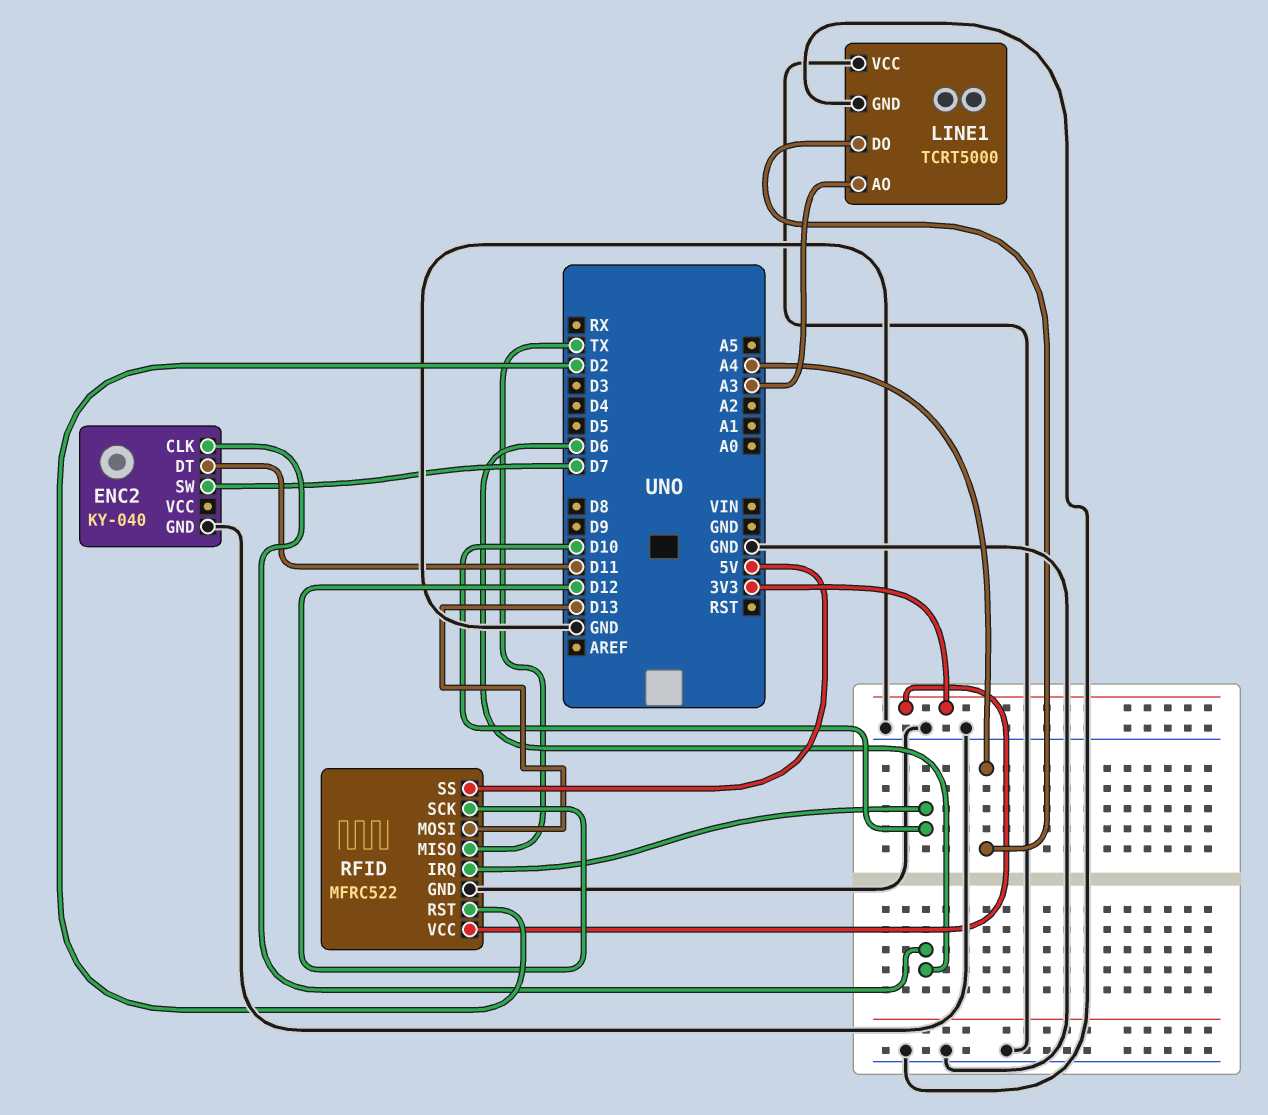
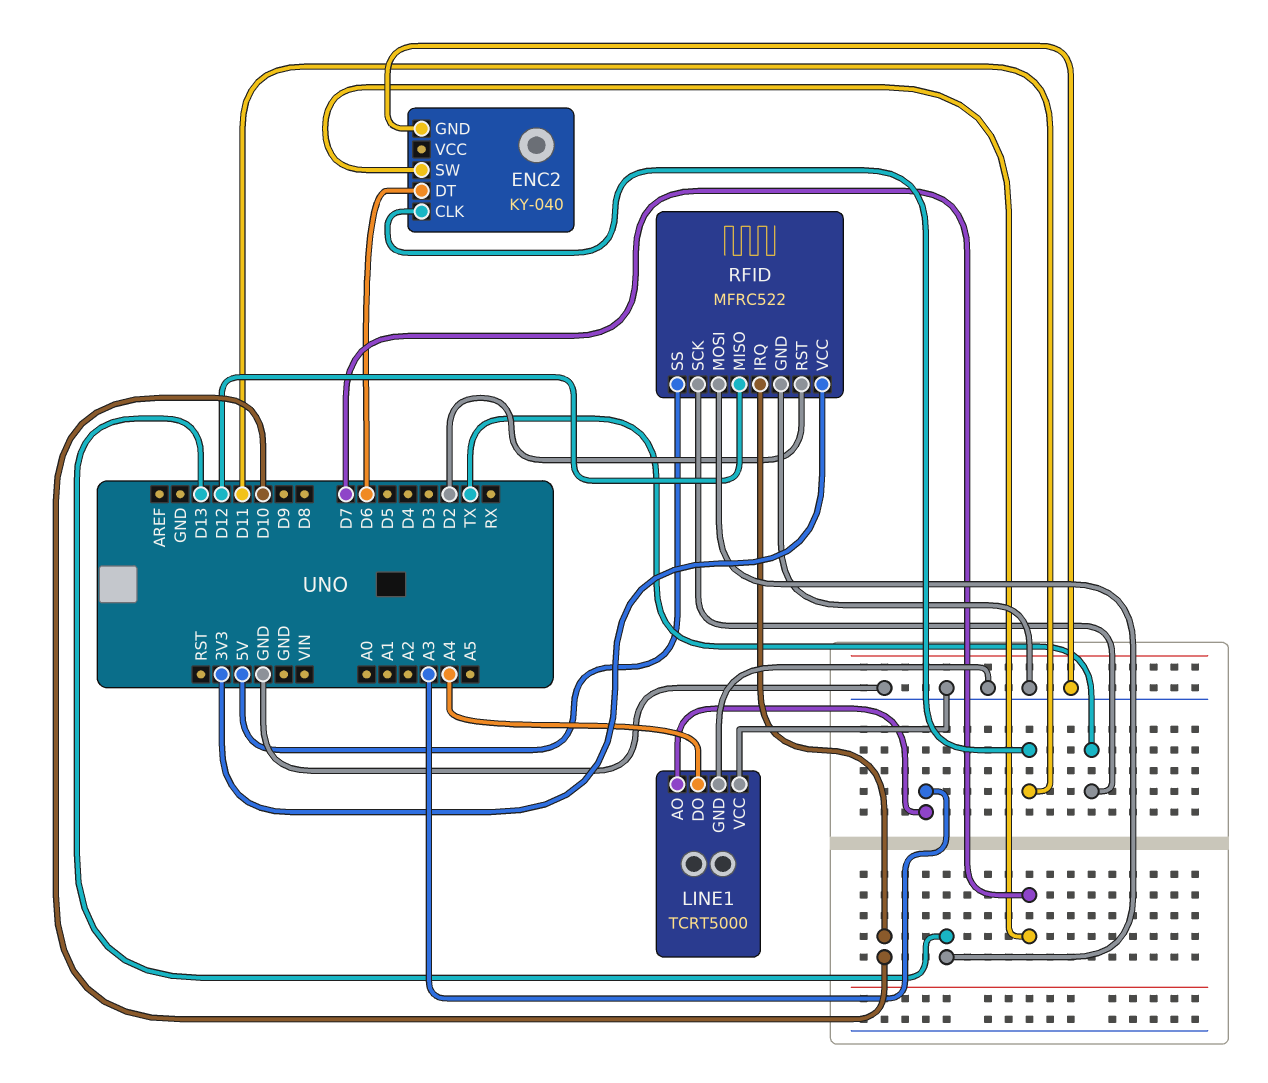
ENC2 pin CLK: D6 -> D11
ENC2 pin DT: D11 -> D6
RFID pin MISO: TX -> D12
RFID pin SCK: D12 -> TX

